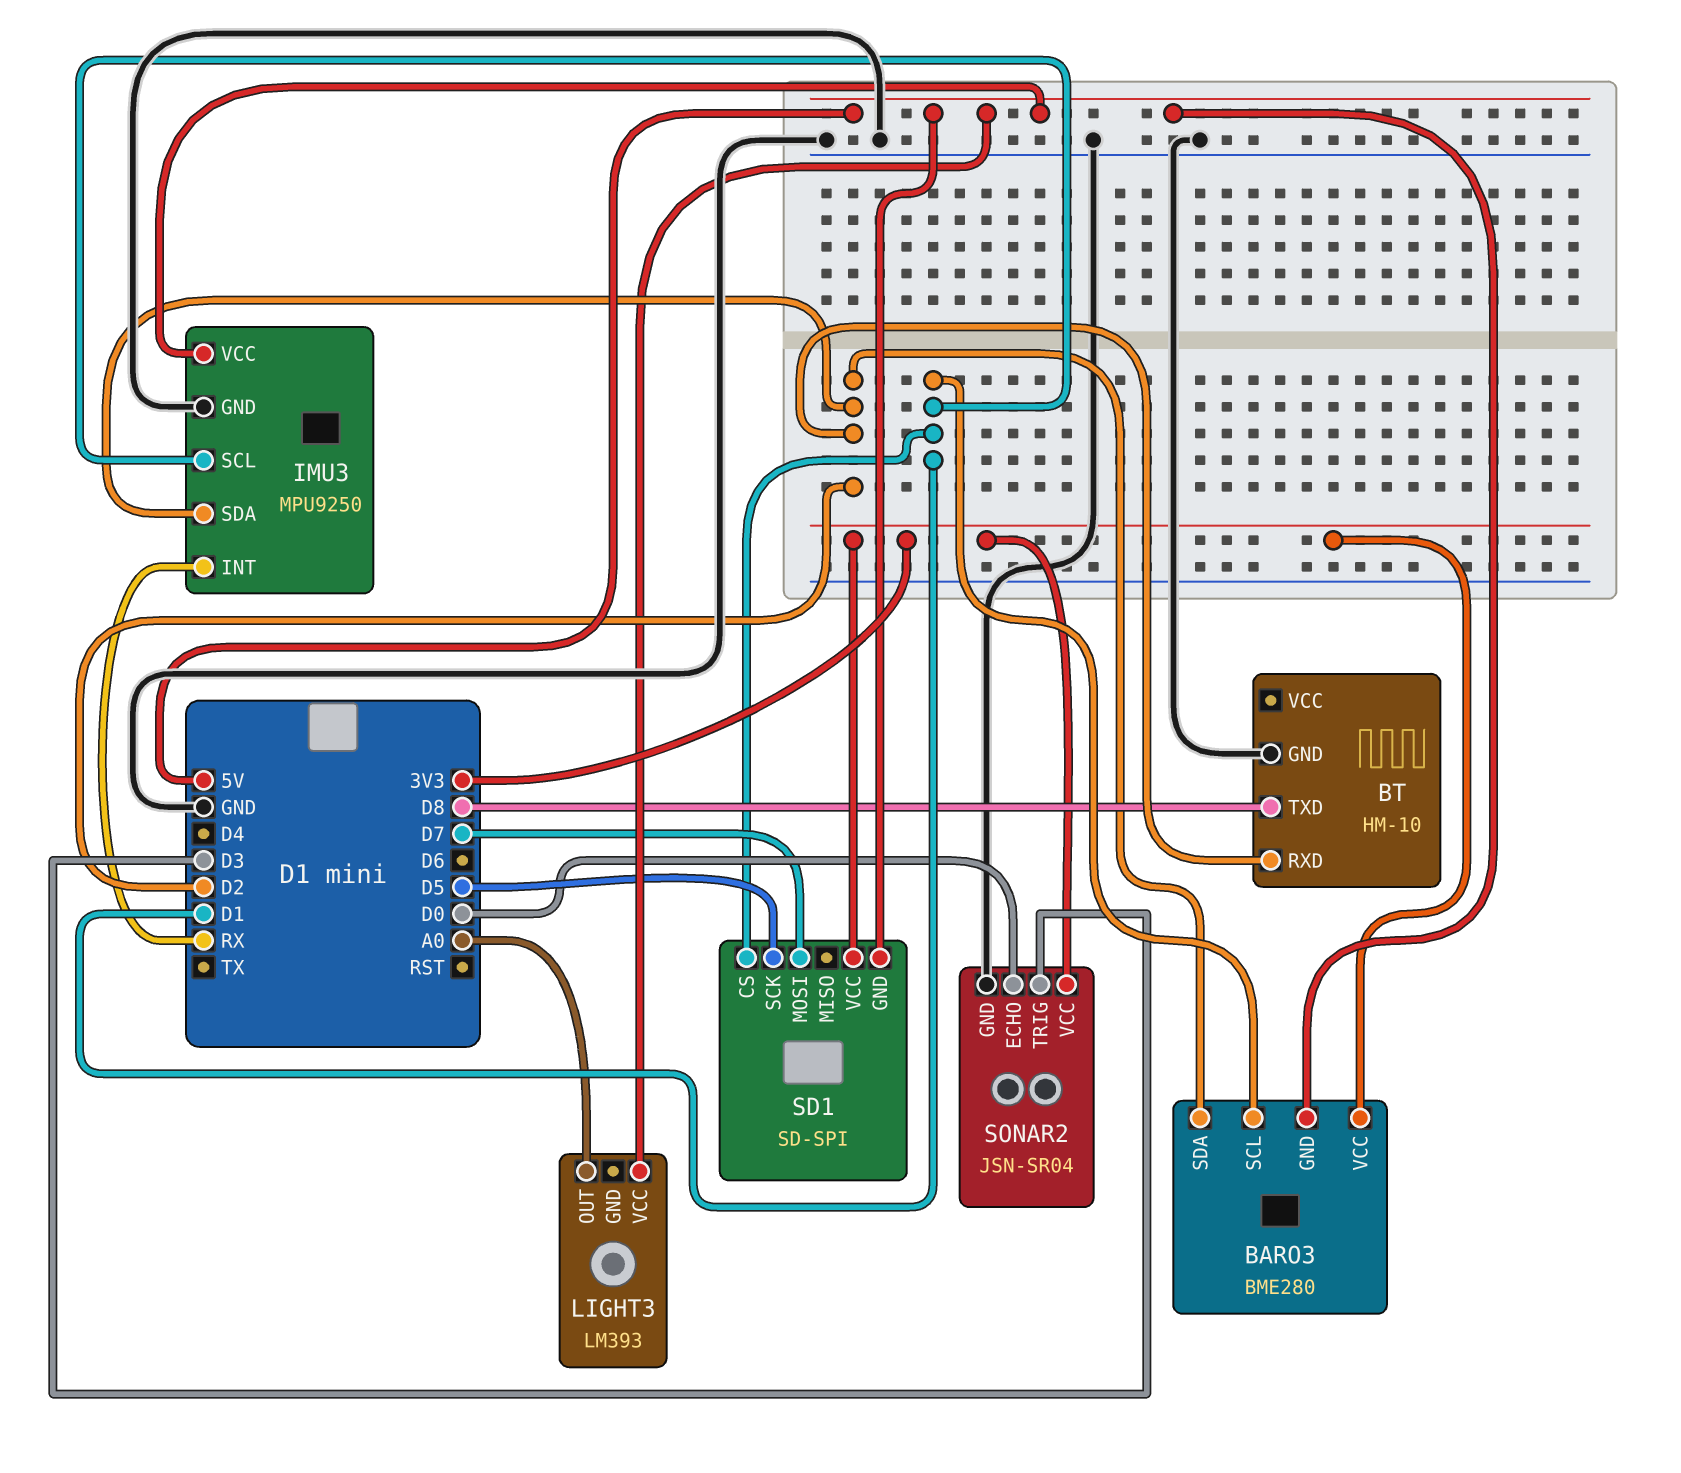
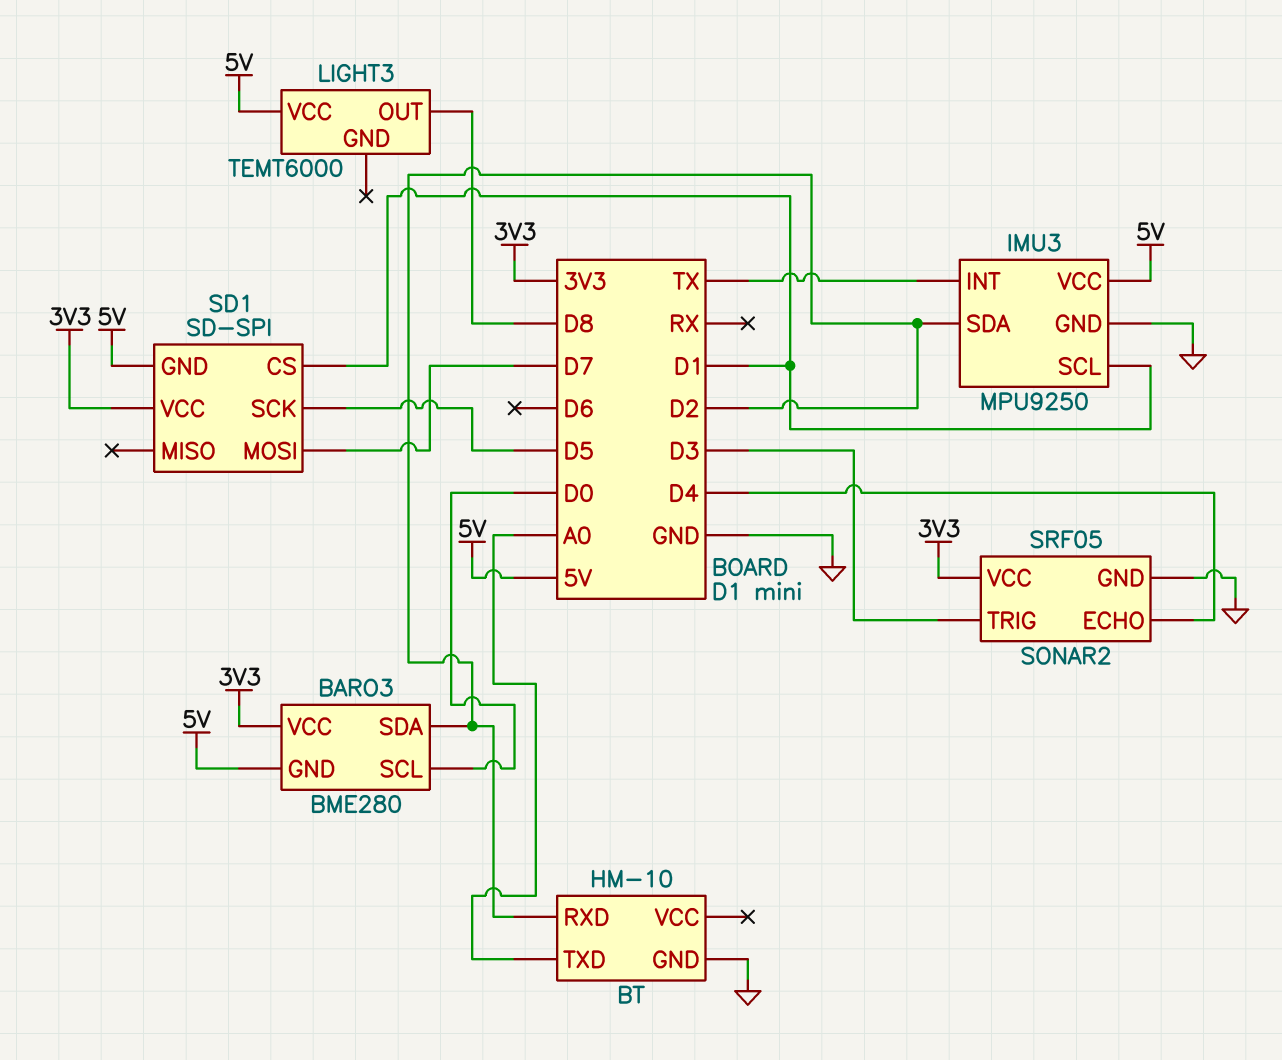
BARO3 pin SCL: D1 -> D0
BT pin TXD: D8 -> A0
IMU3 pin INT: RX -> TX
LIGHT3: LM393 -> TEMT6000
LIGHT3 pin OUT: A0 -> D8
SONAR2: JSN-SR04 -> SRF05
SONAR2 pin ECHO: D0 -> D4

